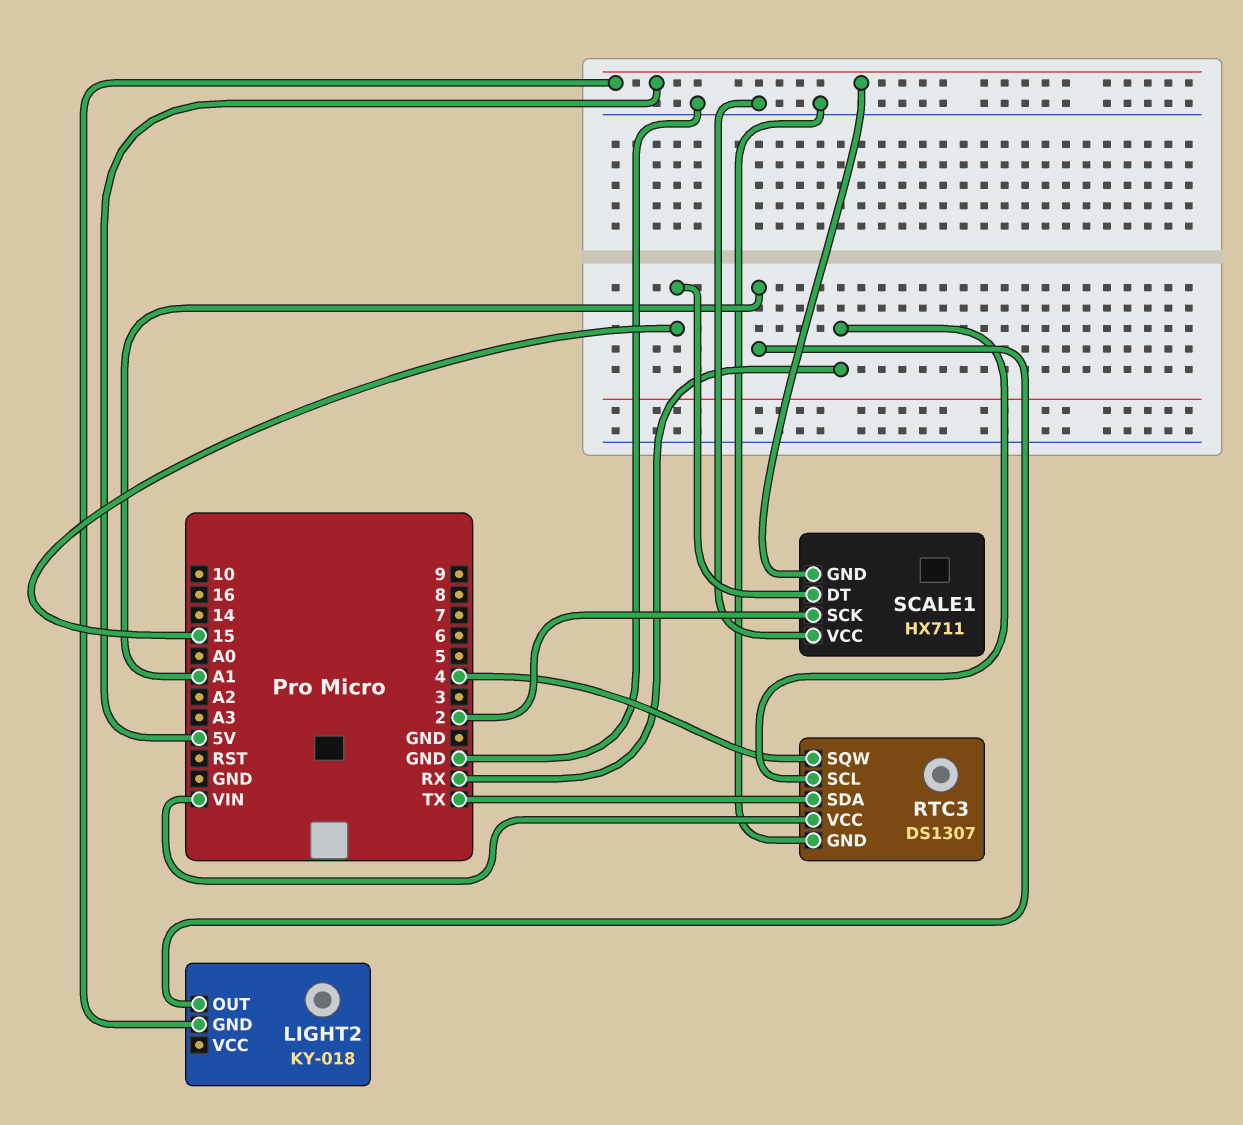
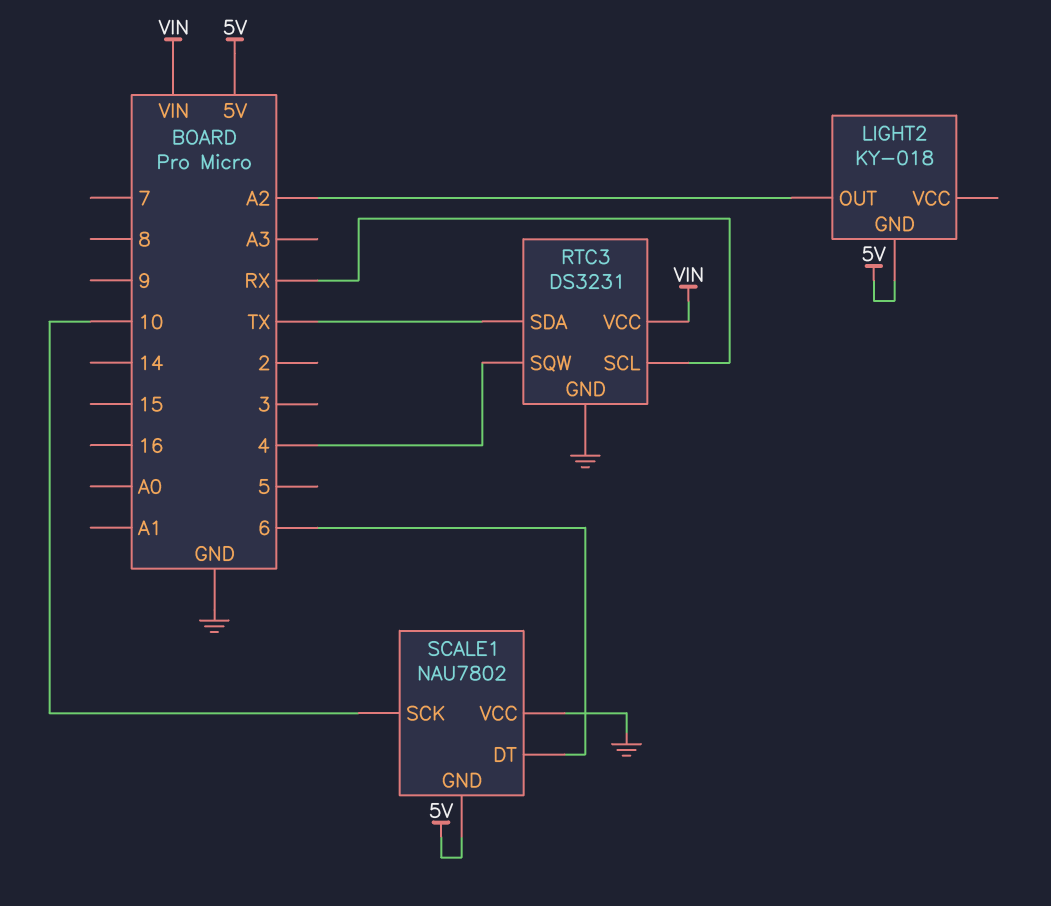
LIGHT2 pin OUT: A1 -> A2
RTC3: DS1307 -> DS3231
SCALE1: HX711 -> NAU7802
SCALE1 pin DT: 15 -> 6
SCALE1 pin SCK: 2 -> 10

